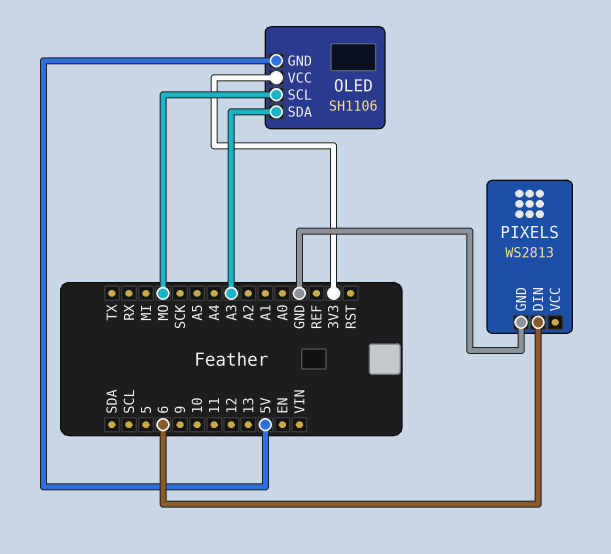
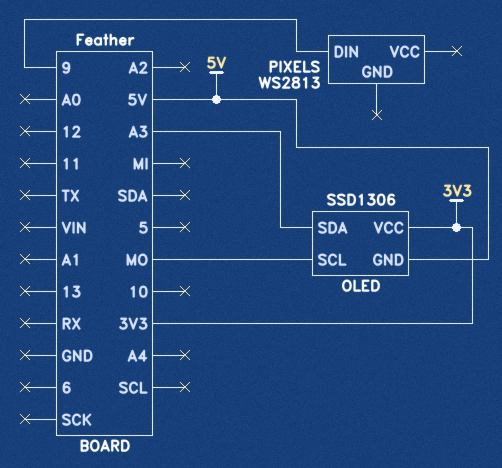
OLED: SH1106 -> SSD1306
PIXELS pin DIN: 6 -> 9
PIXELS pin GND: GND -> none

